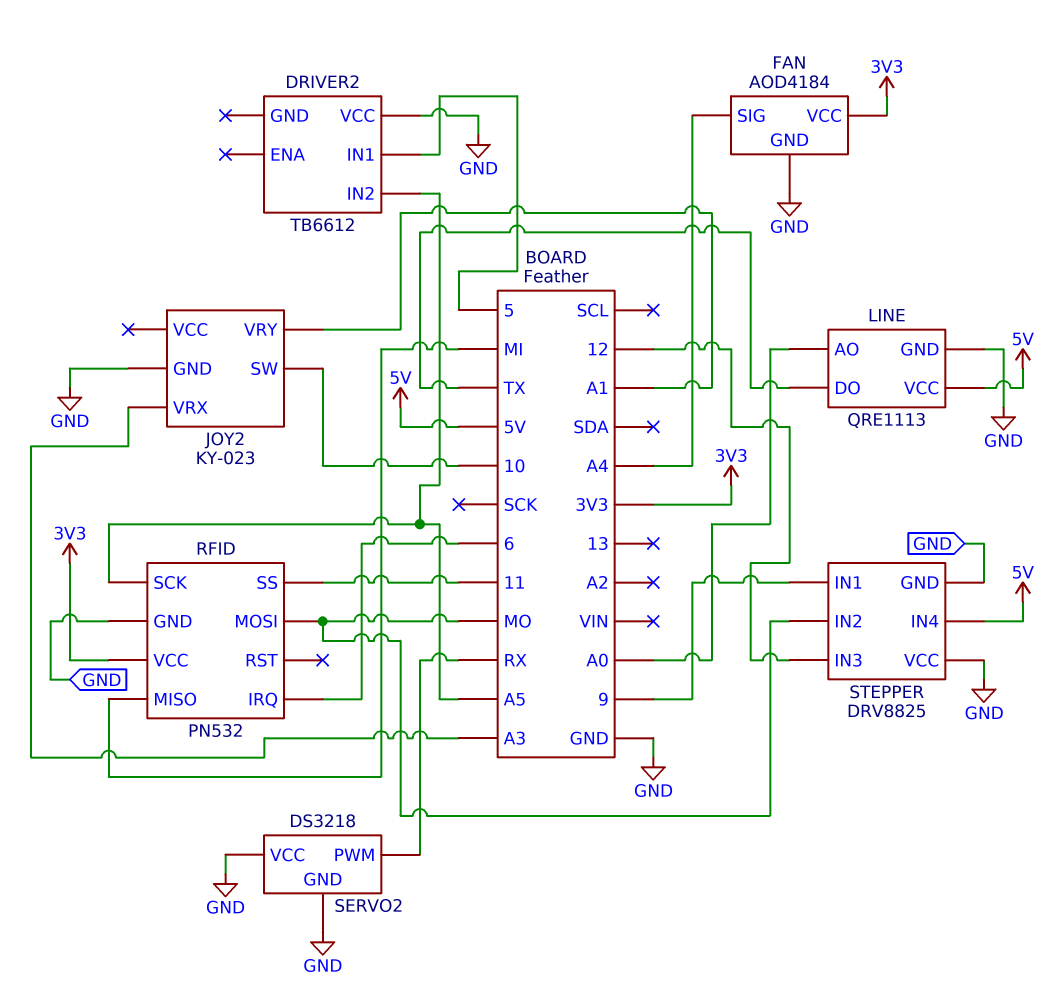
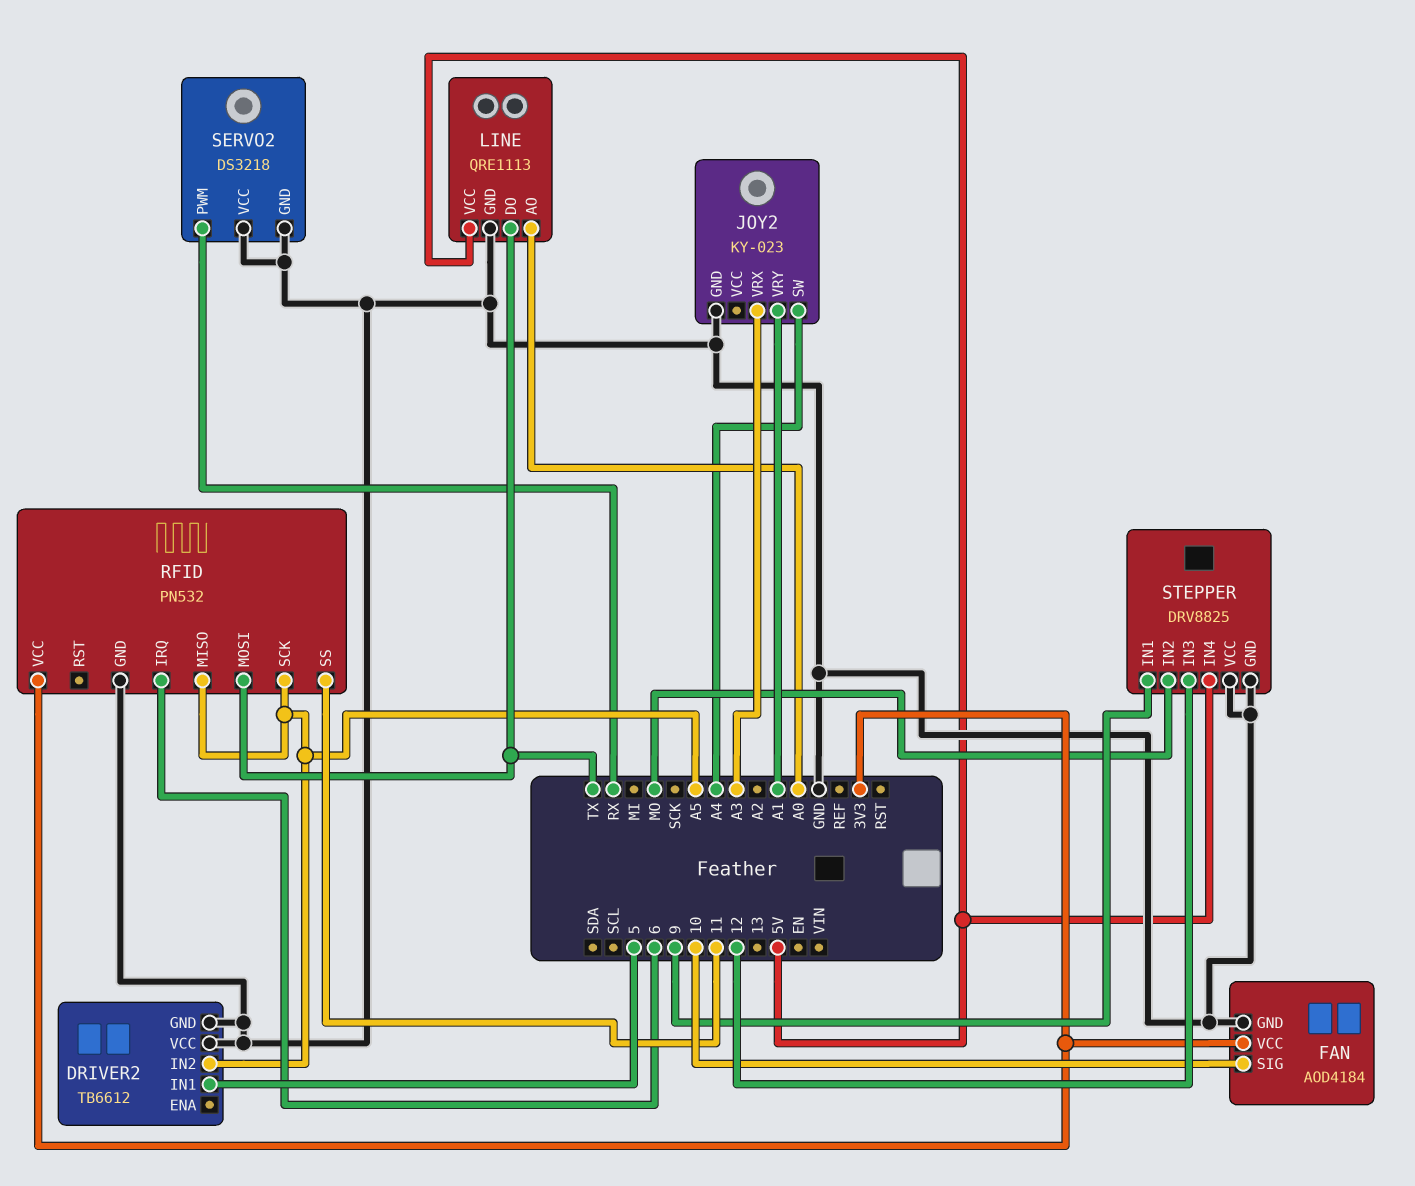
DRIVER2 pin GND: none -> GND
FAN pin SIG: A4 -> 10
JOY2 pin SW: 10 -> A4
RFID pin MISO: MI -> A5
RFID pin MOSI: MO -> TX

